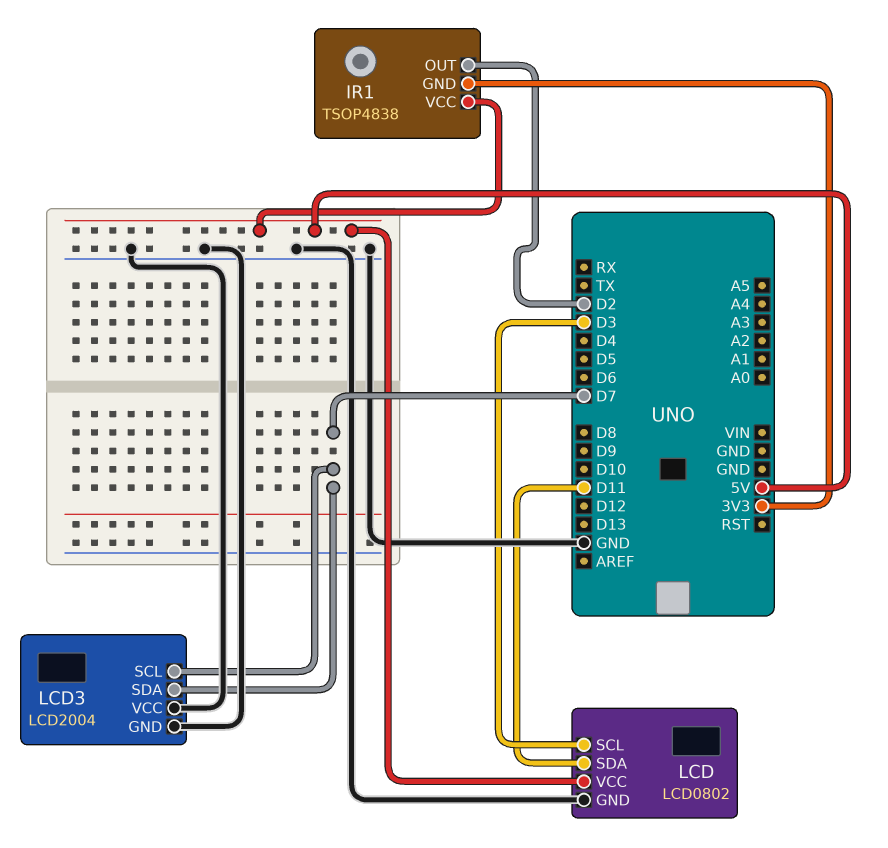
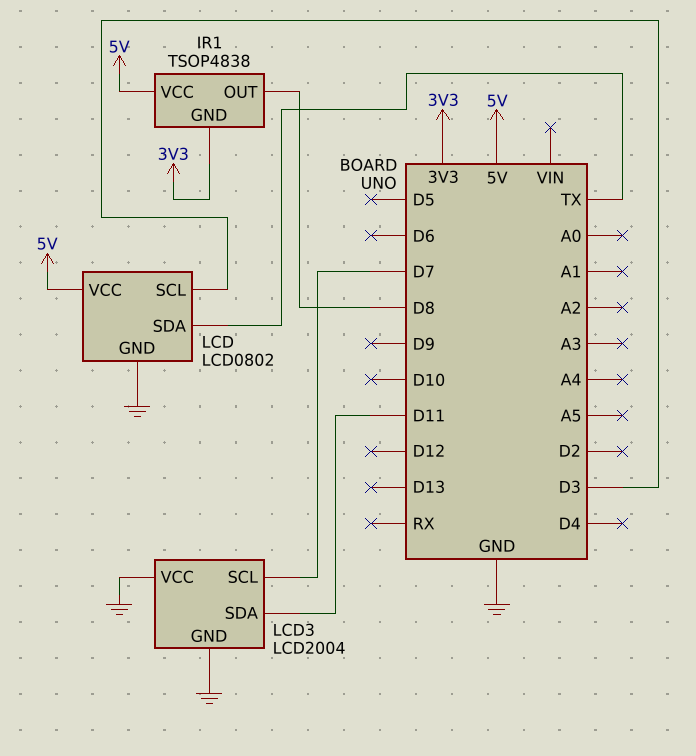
IR1 pin OUT: D2 -> D8
LCD pin SDA: D11 -> TX
LCD3 pin SDA: D7 -> D11

